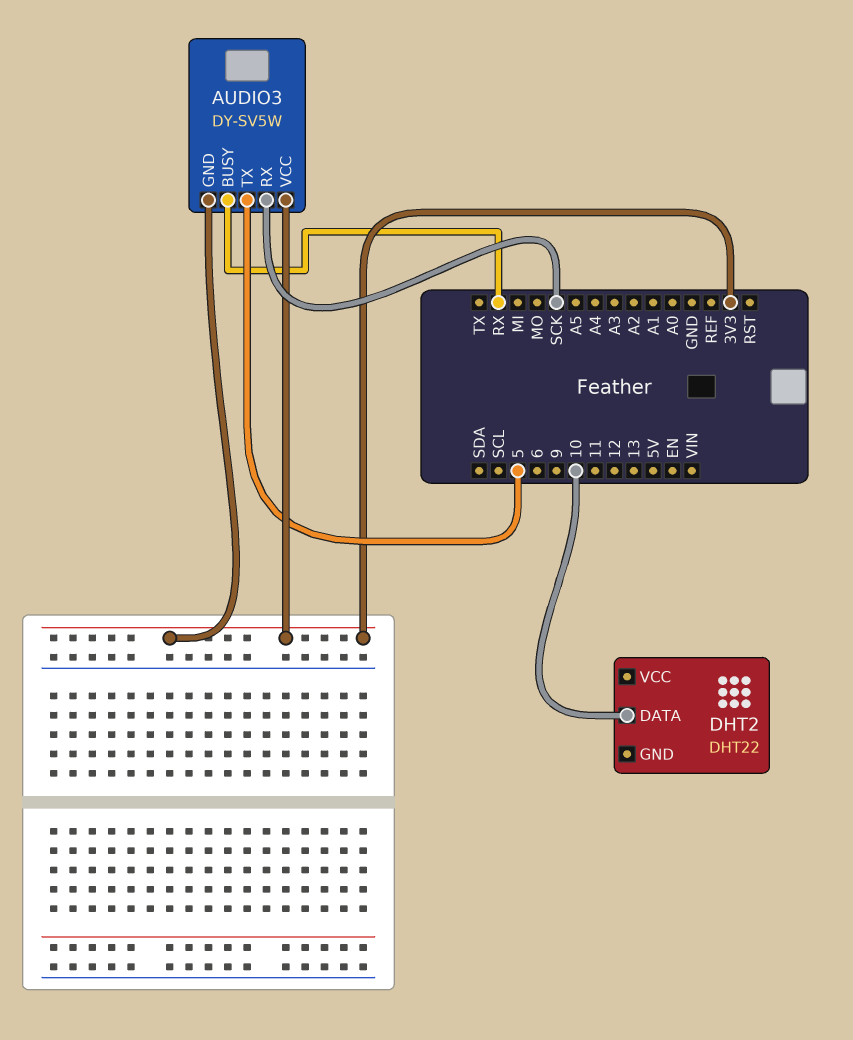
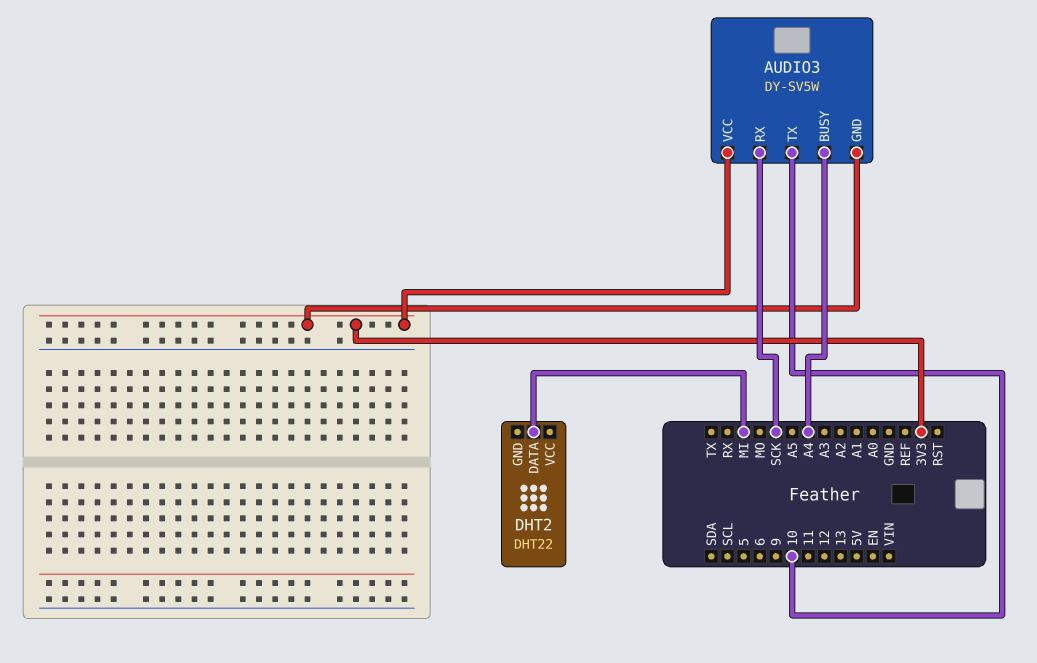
AUDIO3 pin BUSY: RX -> A4
AUDIO3 pin TX: 5 -> 10
DHT2 pin DATA: 10 -> MI

